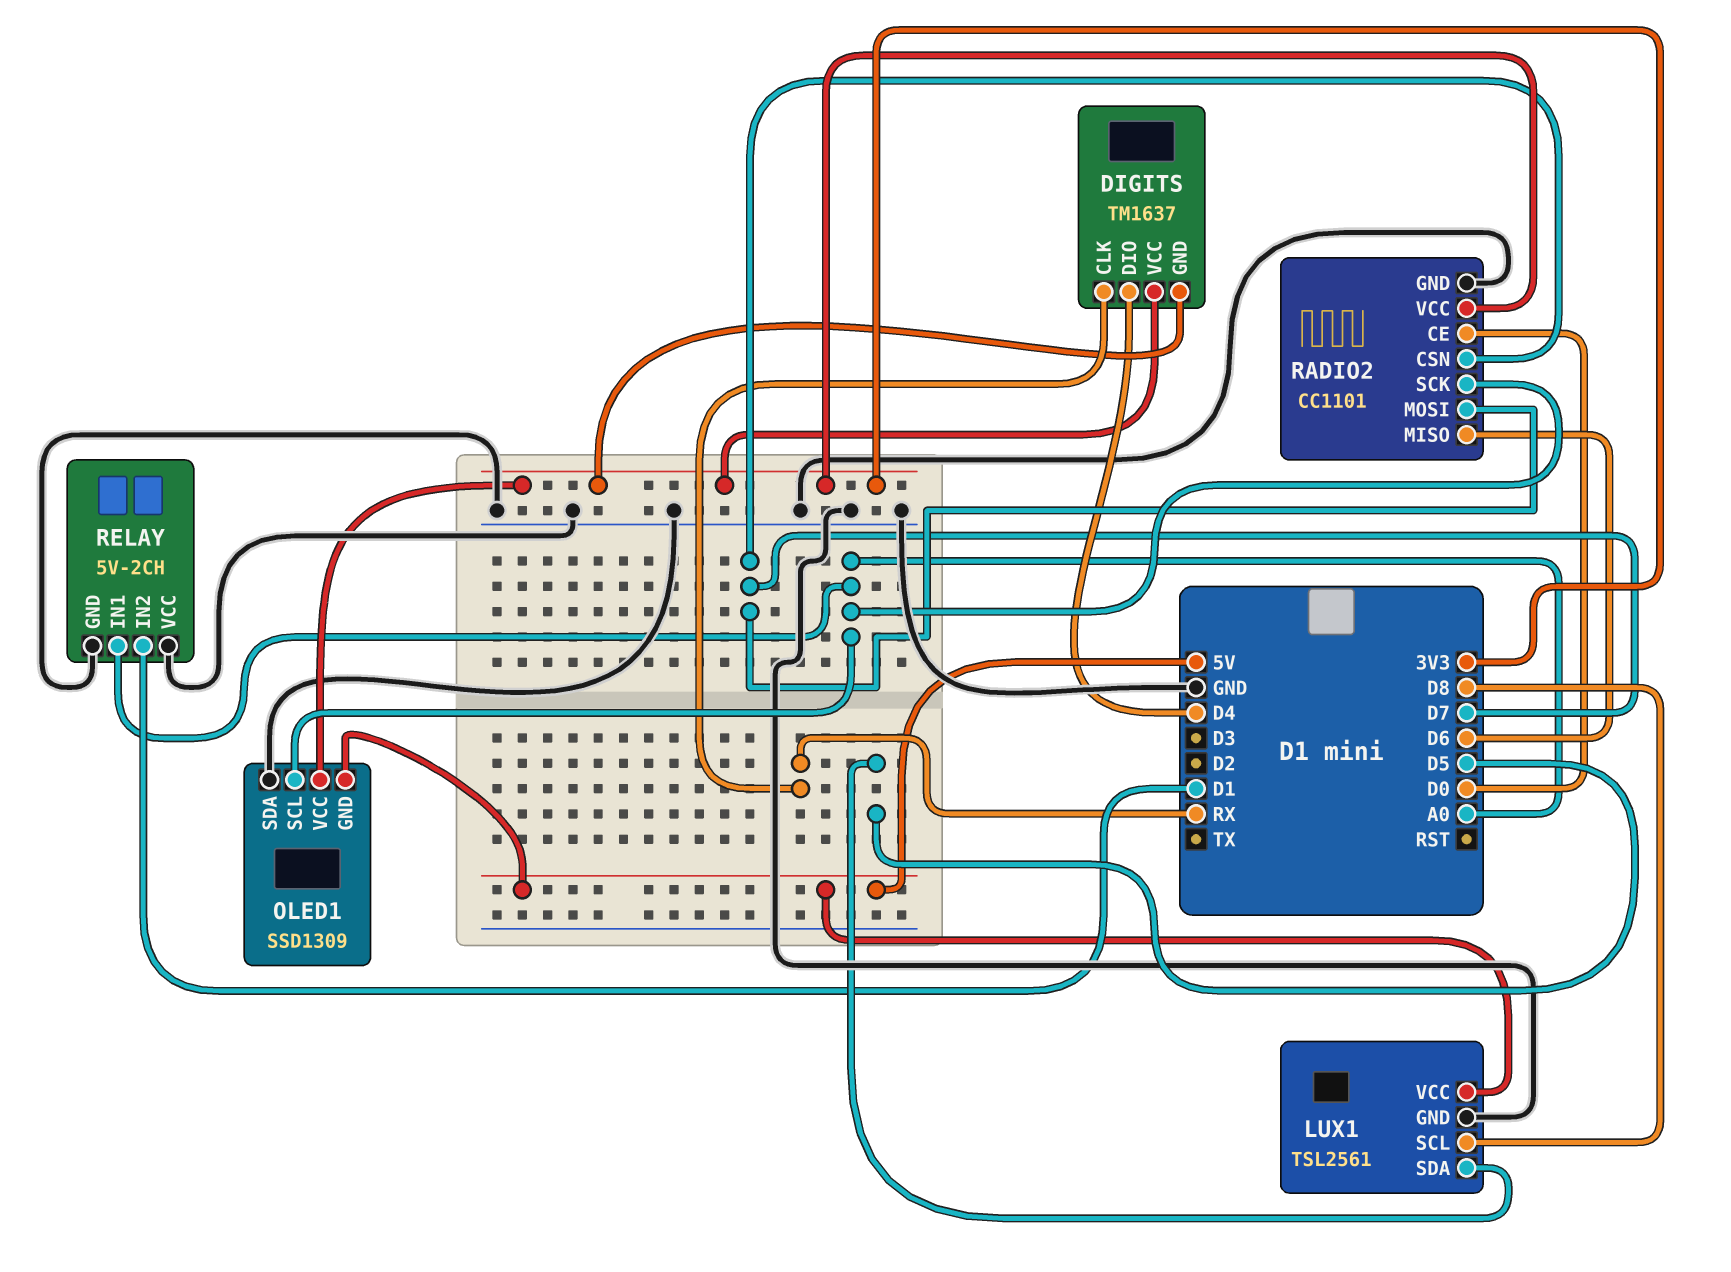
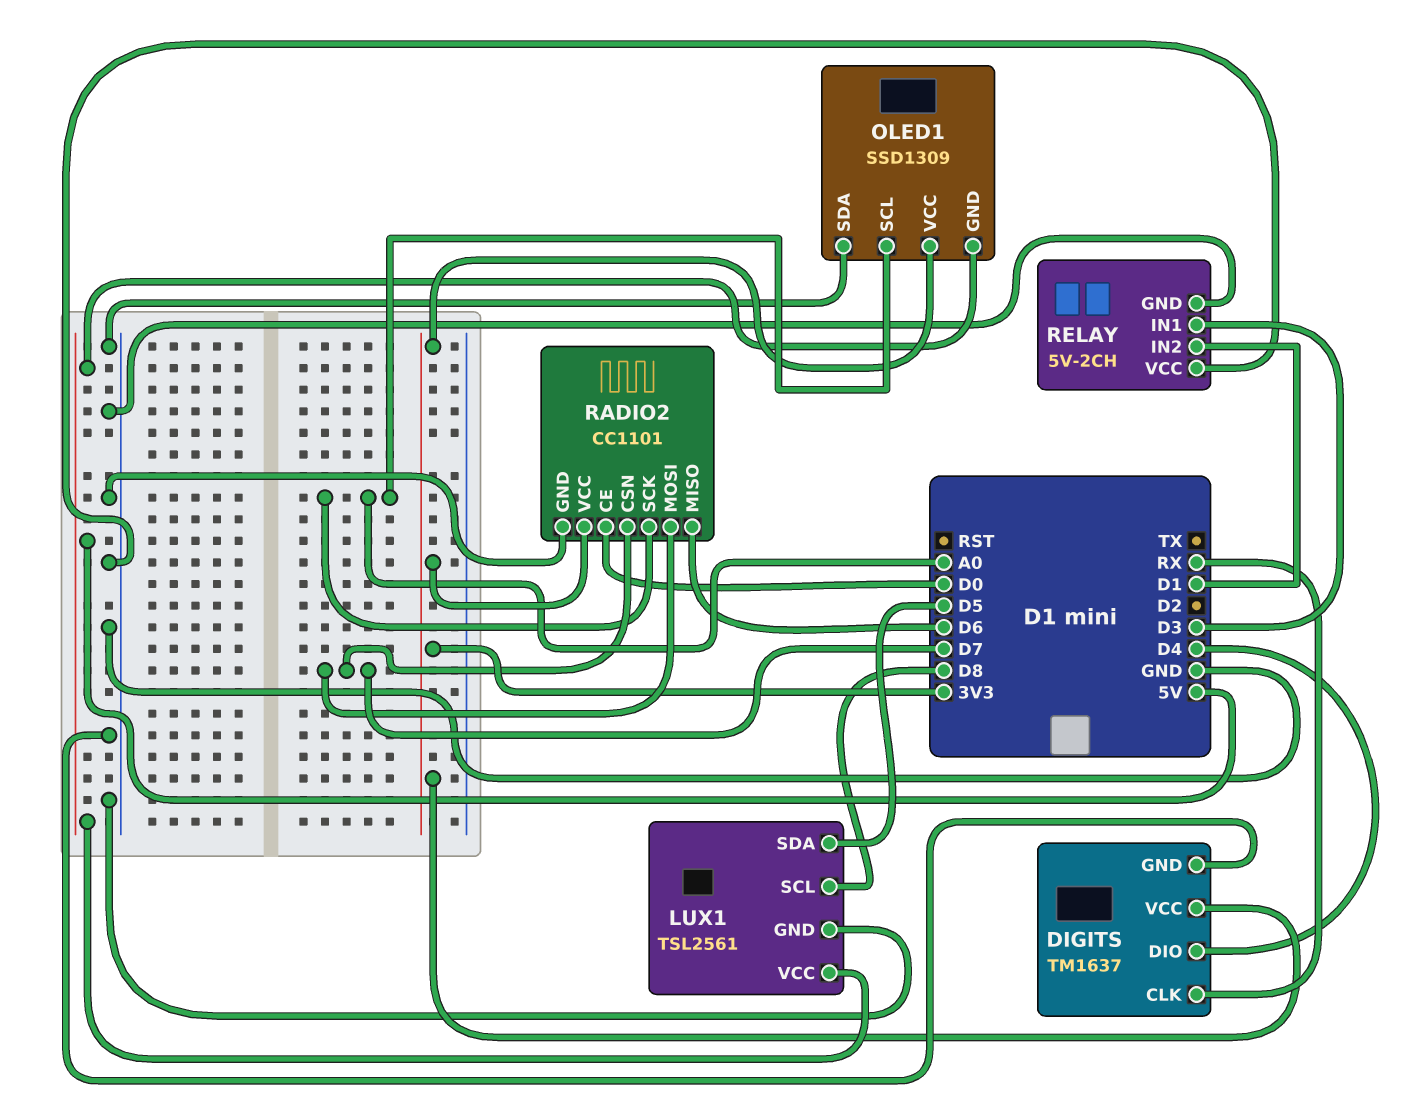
DIGITS pin GND: 3V3 -> GND
RELAY pin IN1: A0 -> D3

